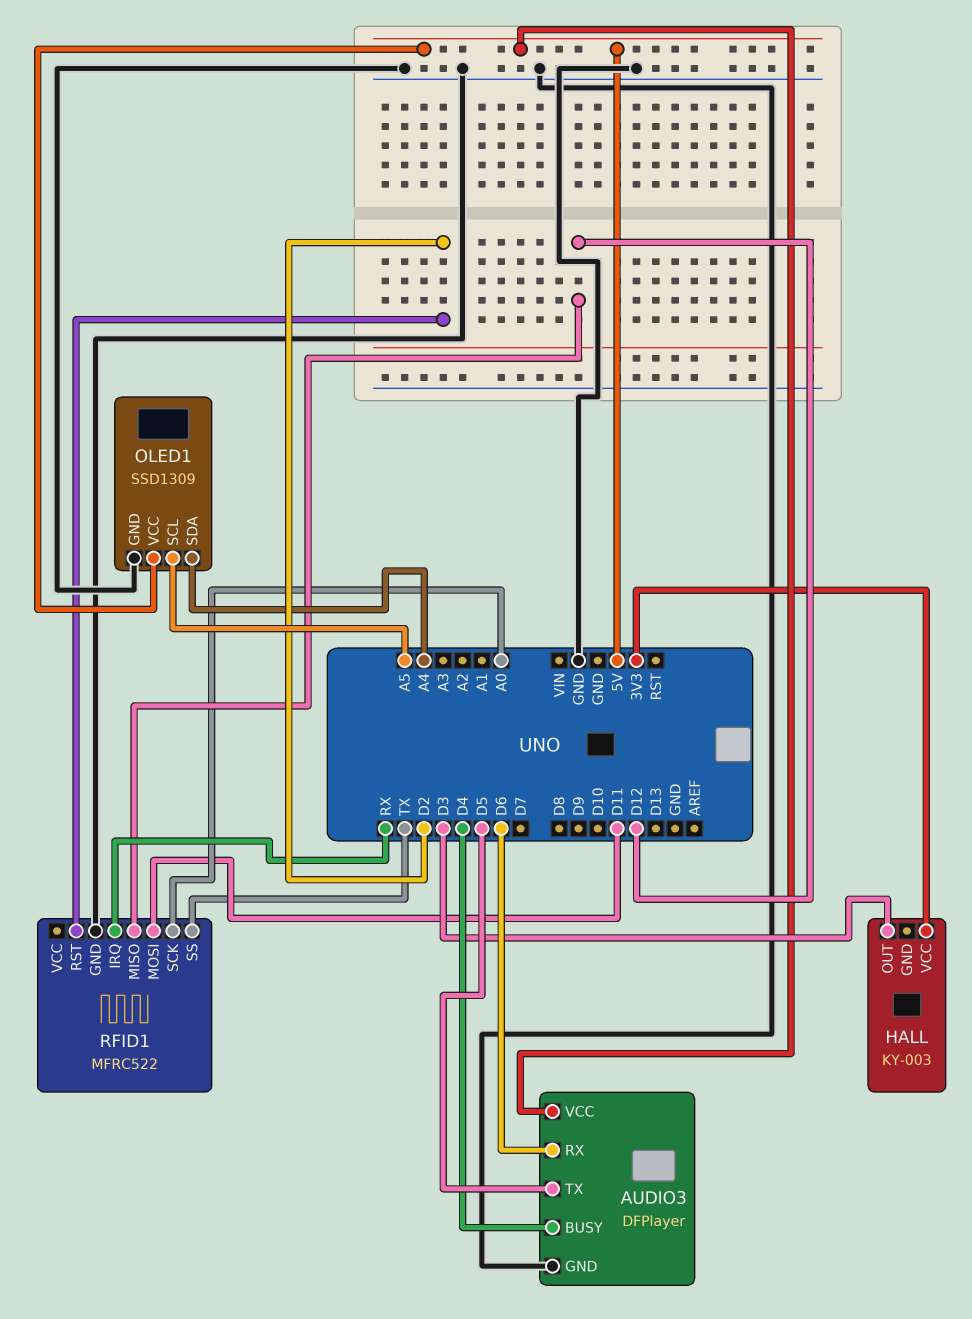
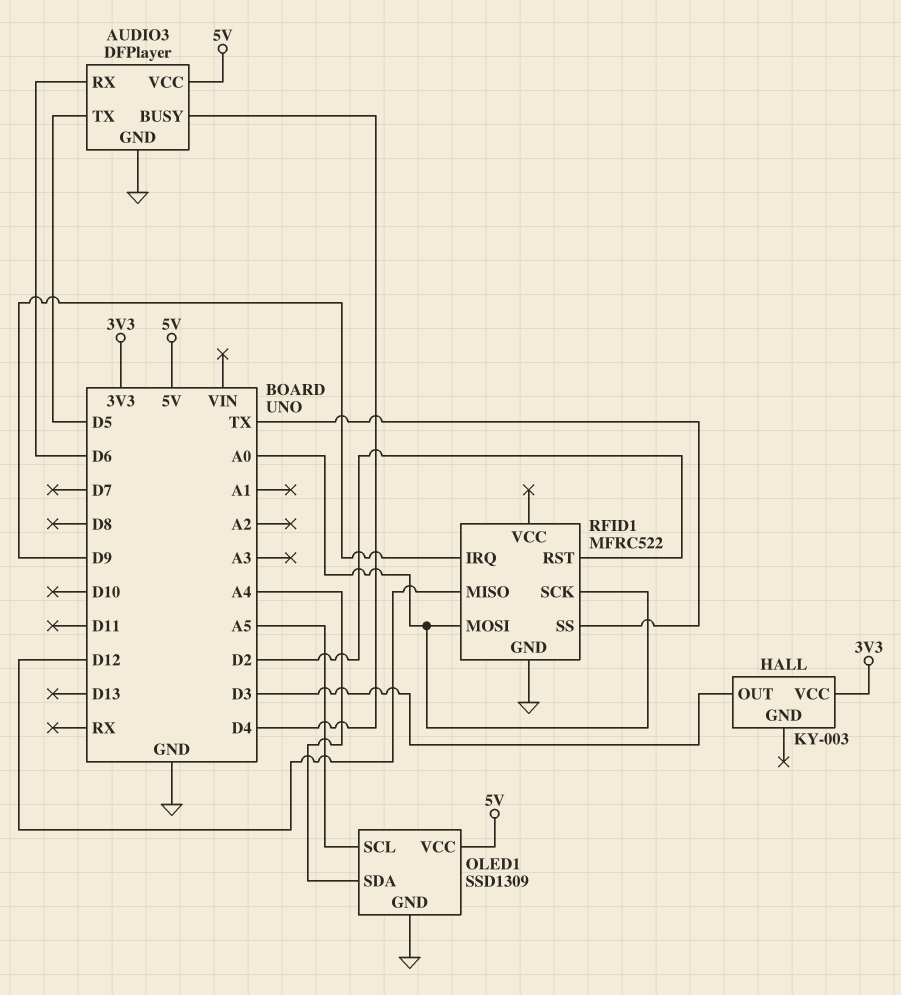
RFID1 pin IRQ: RX -> D9
RFID1 pin MOSI: D11 -> A0

